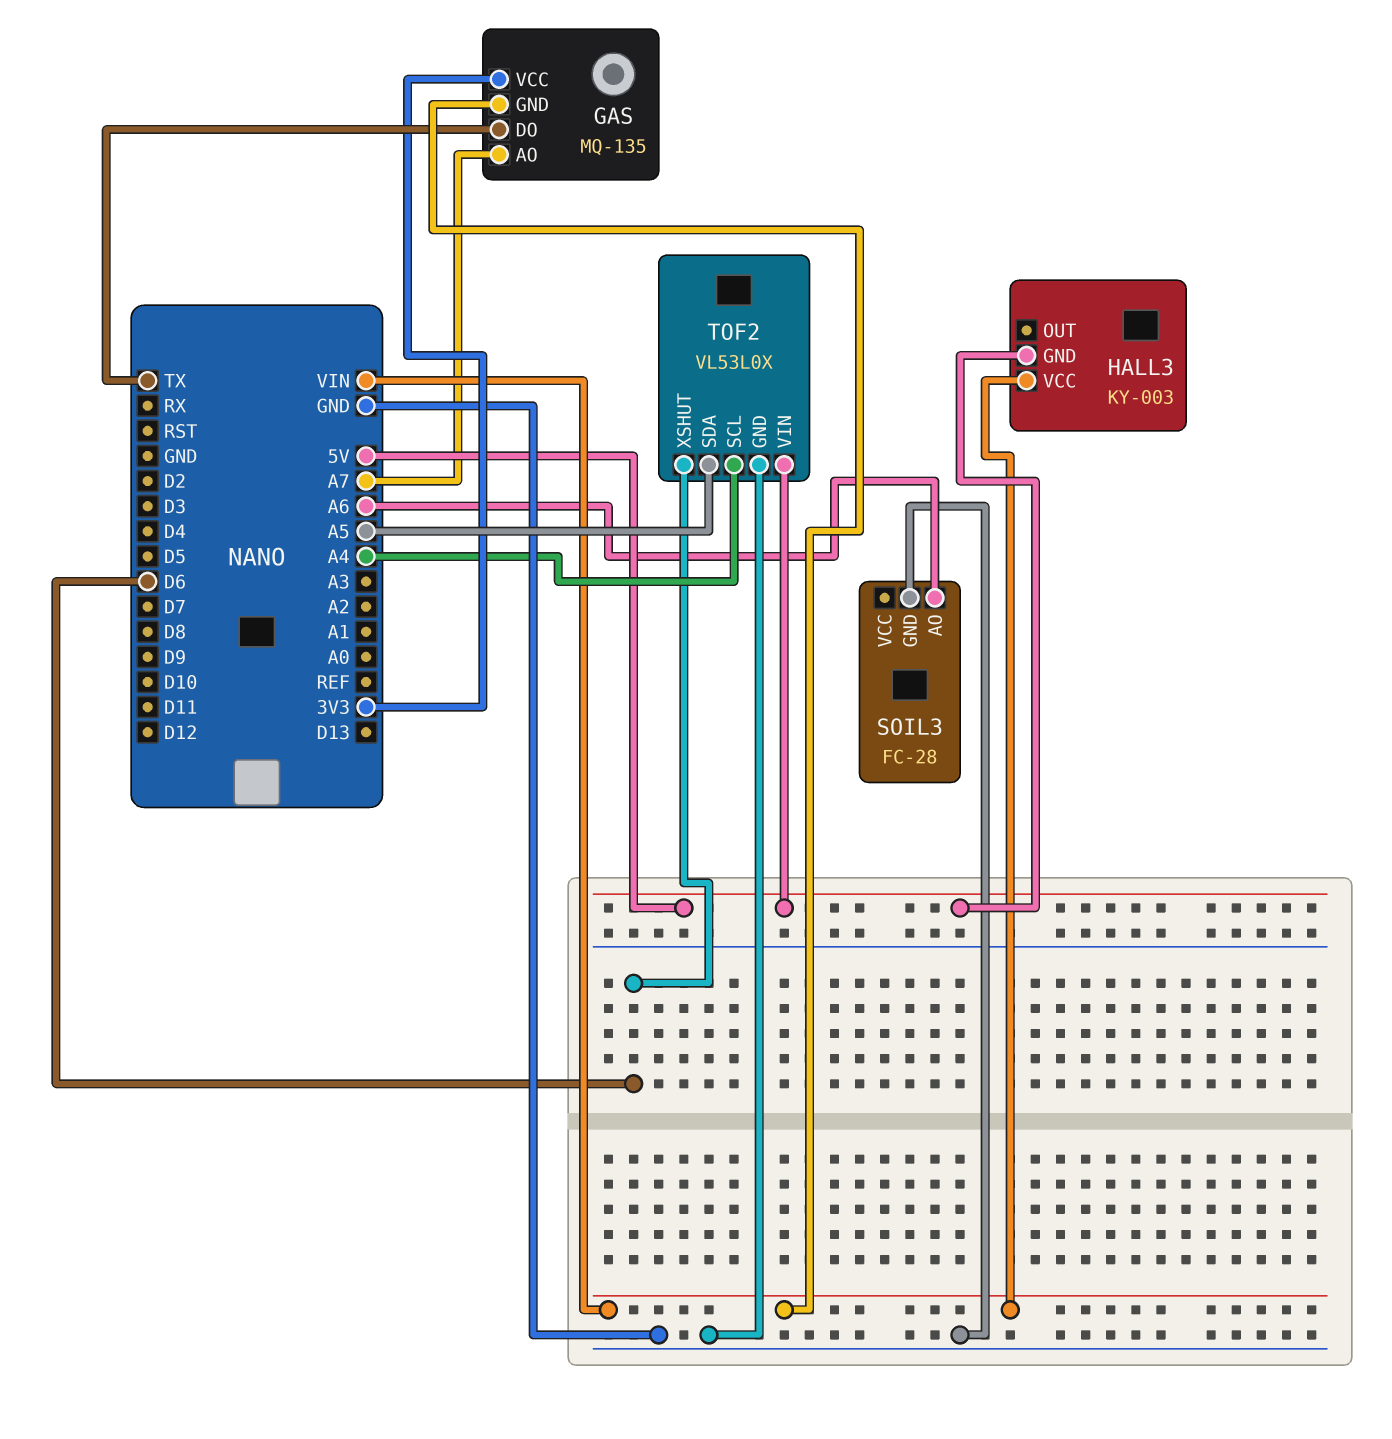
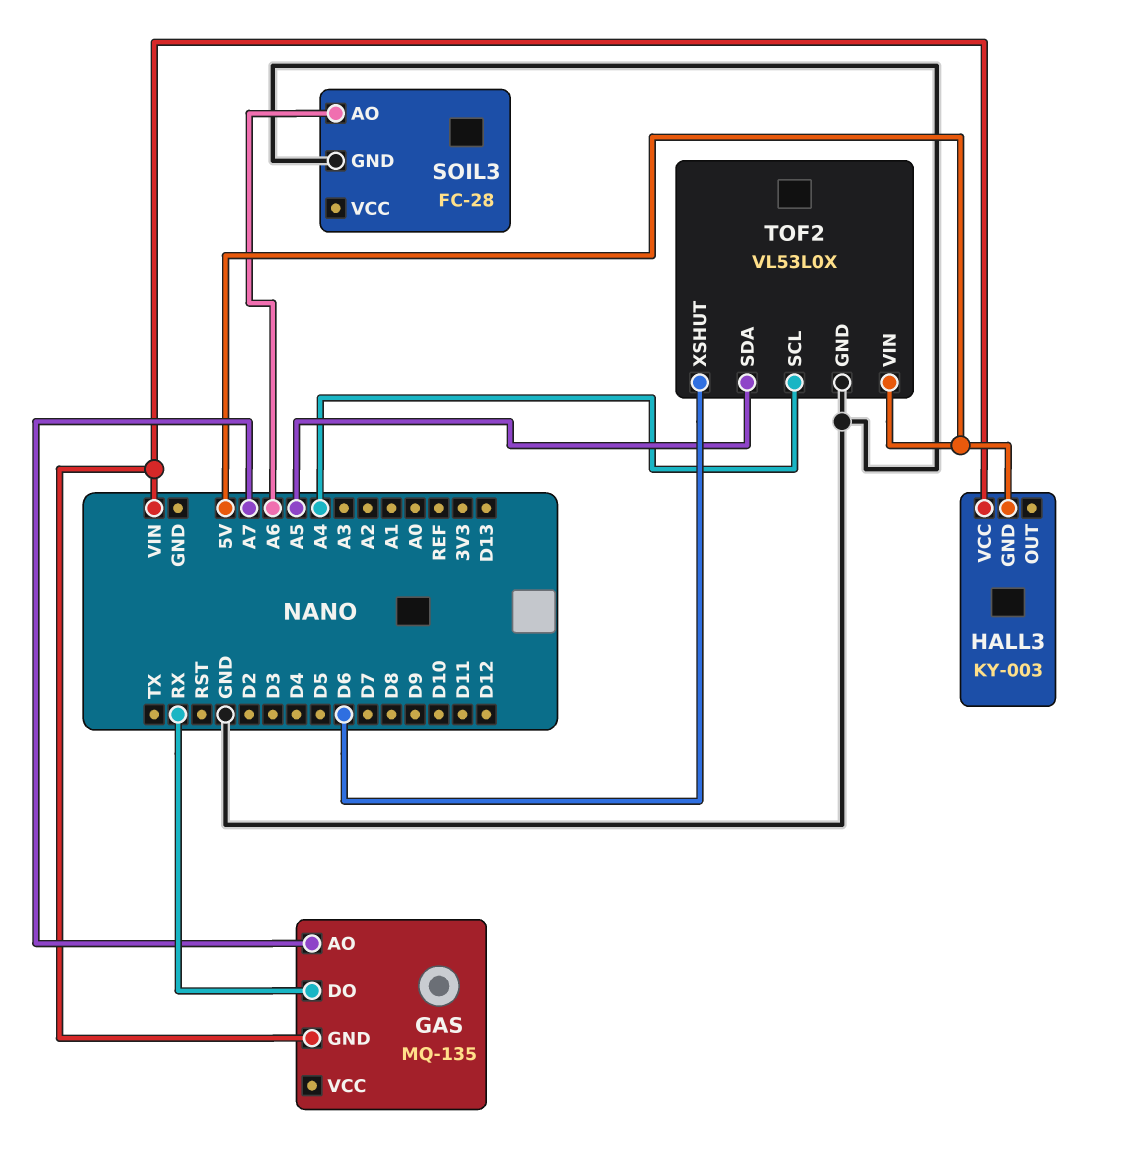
GAS pin DO: TX -> RX
GAS pin VCC: 3V3 -> none

